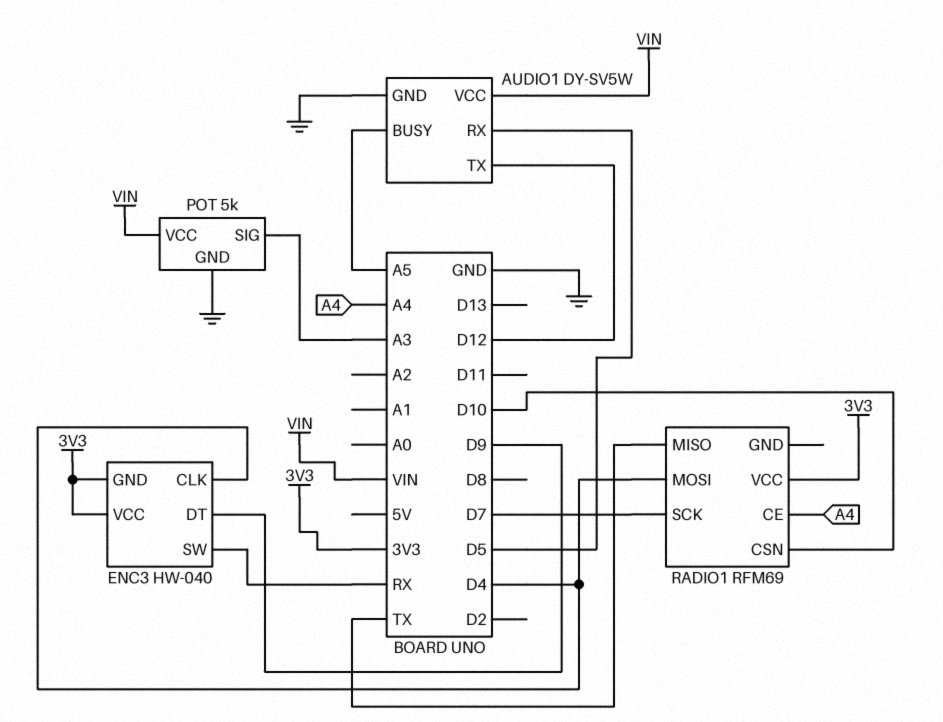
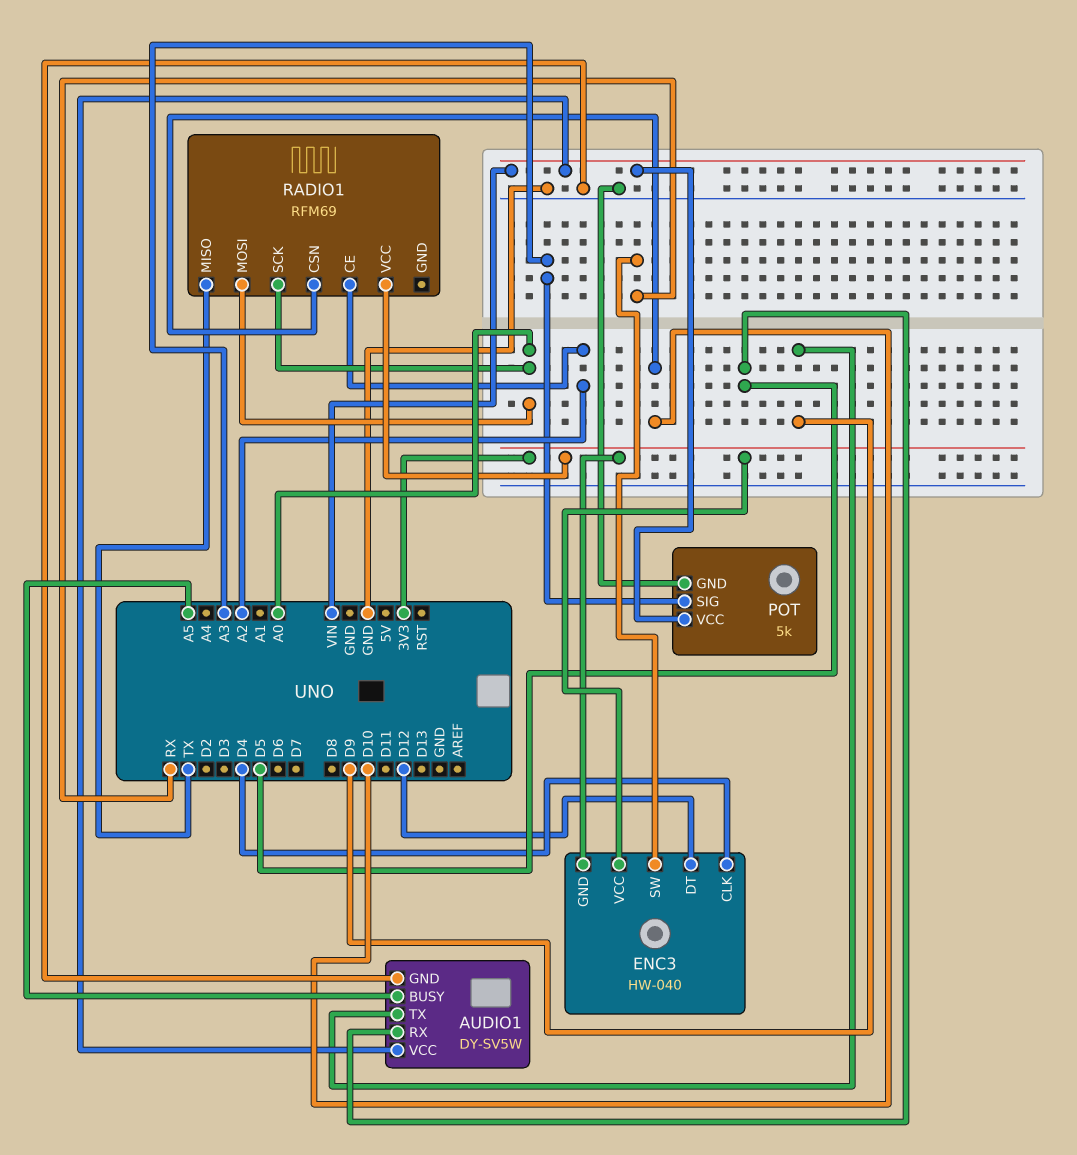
AUDIO1 pin TX: D12 -> D9
ENC3 pin DT: D9 -> D12
RADIO1 pin CE: A4 -> A2
RADIO1 pin MOSI: D4 -> A0
RADIO1 pin SCK: D7 -> A0

